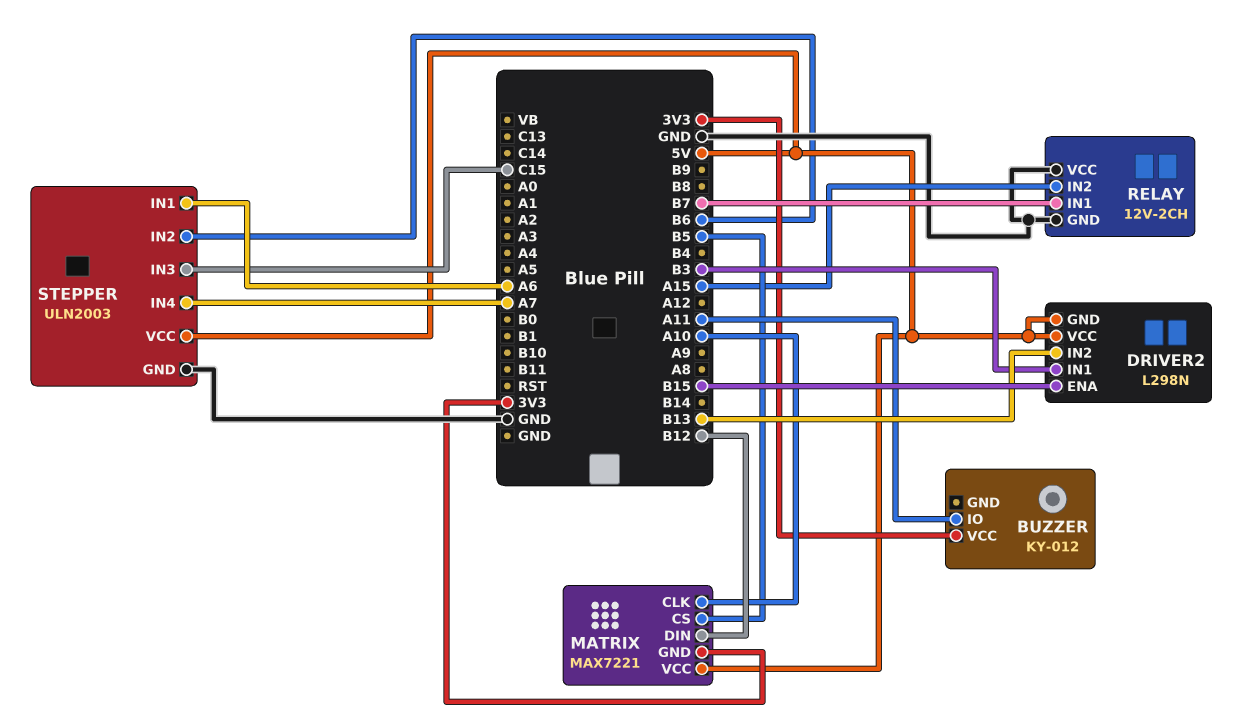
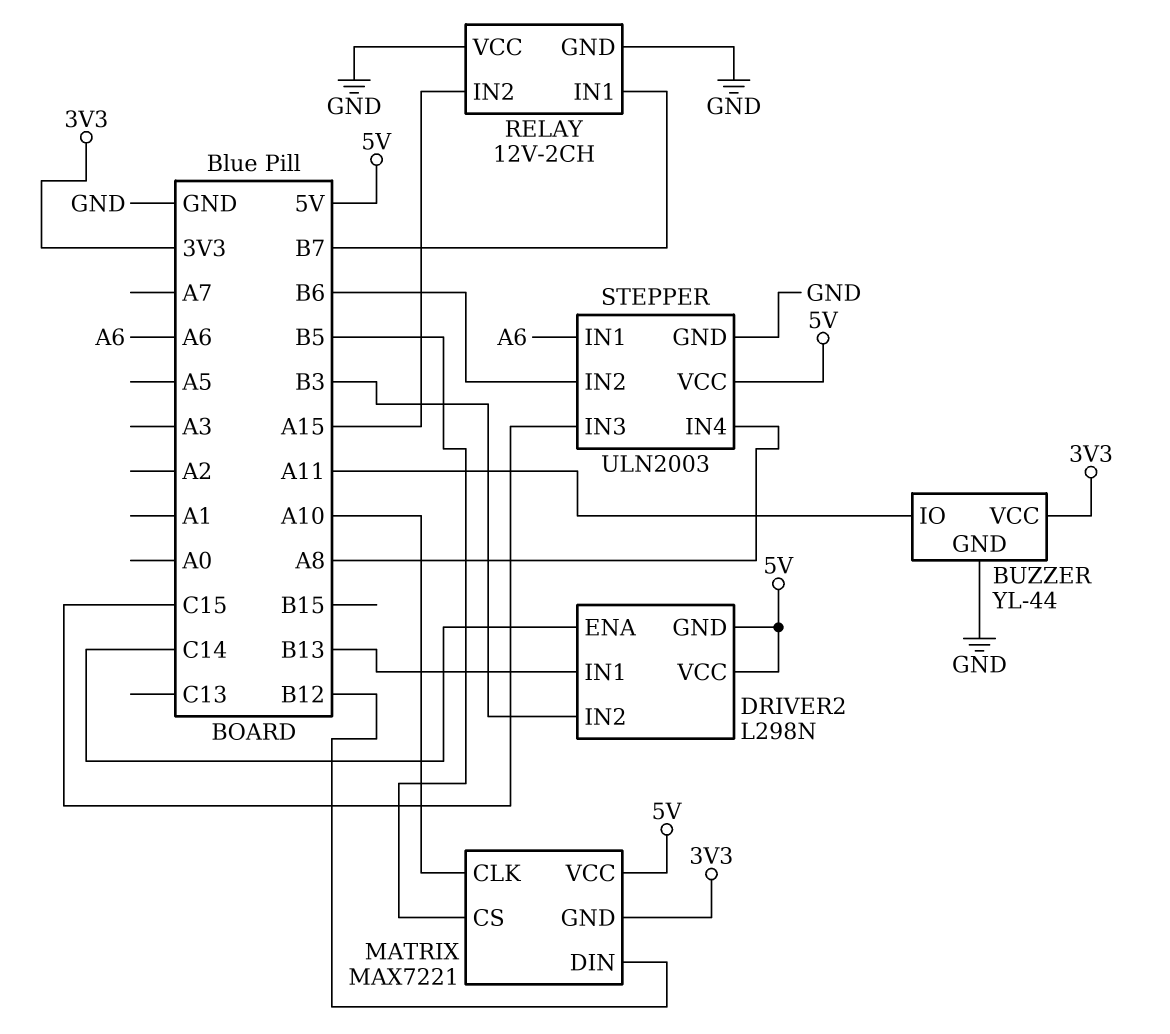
BUZZER: KY-012 -> YL-44
BUZZER pin GND: none -> GND
DRIVER2 pin ENA: B15 -> C14
DRIVER2 pin IN1: B3 -> B13
DRIVER2 pin IN2: B13 -> B3
STEPPER pin IN4: A7 -> A8

